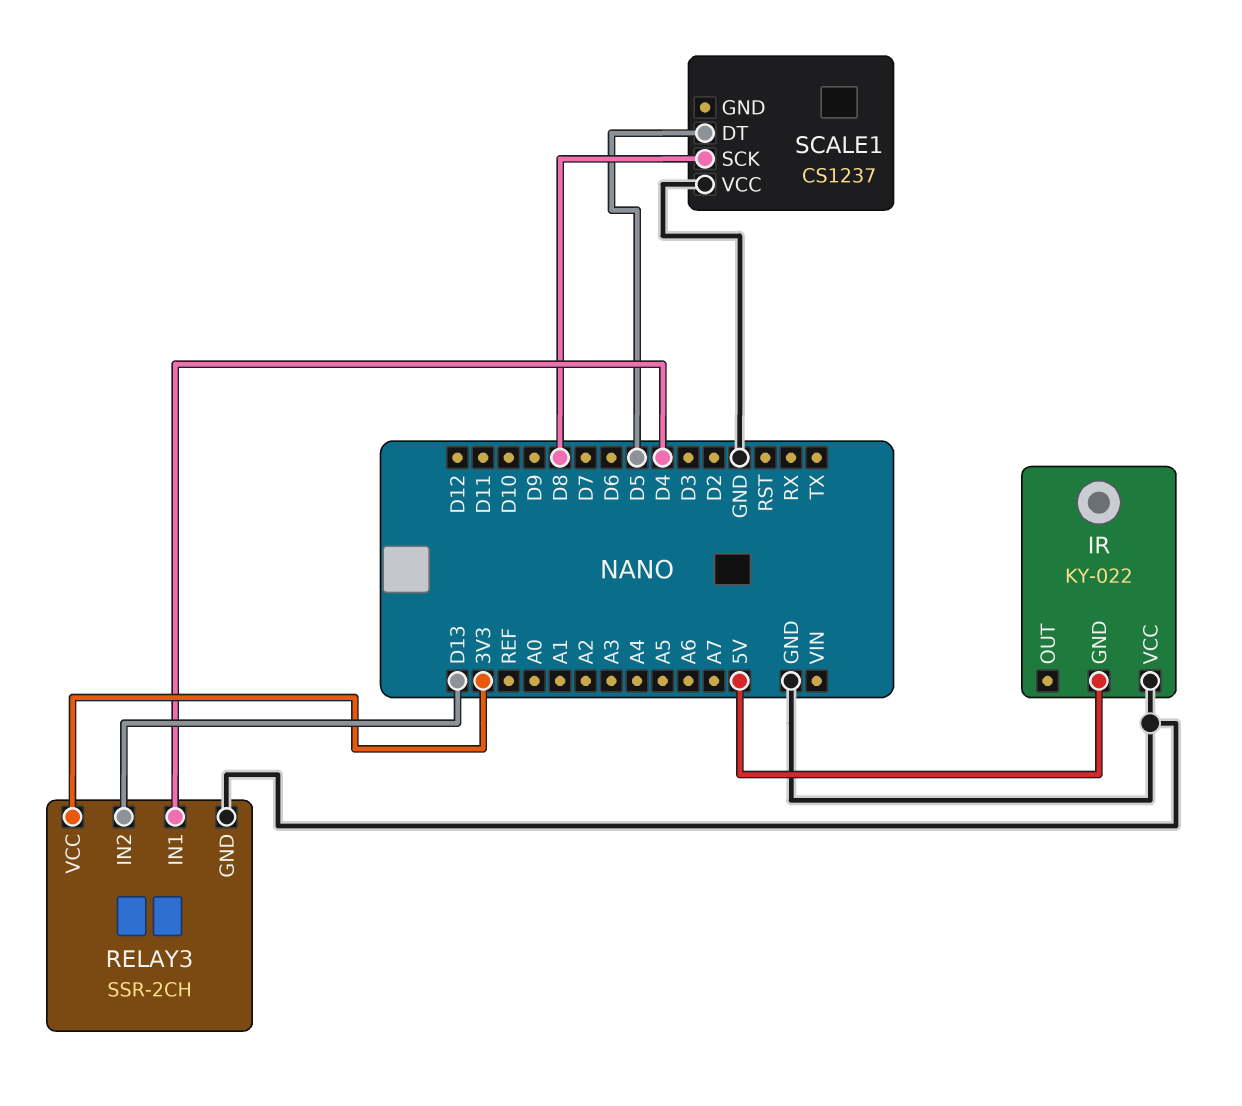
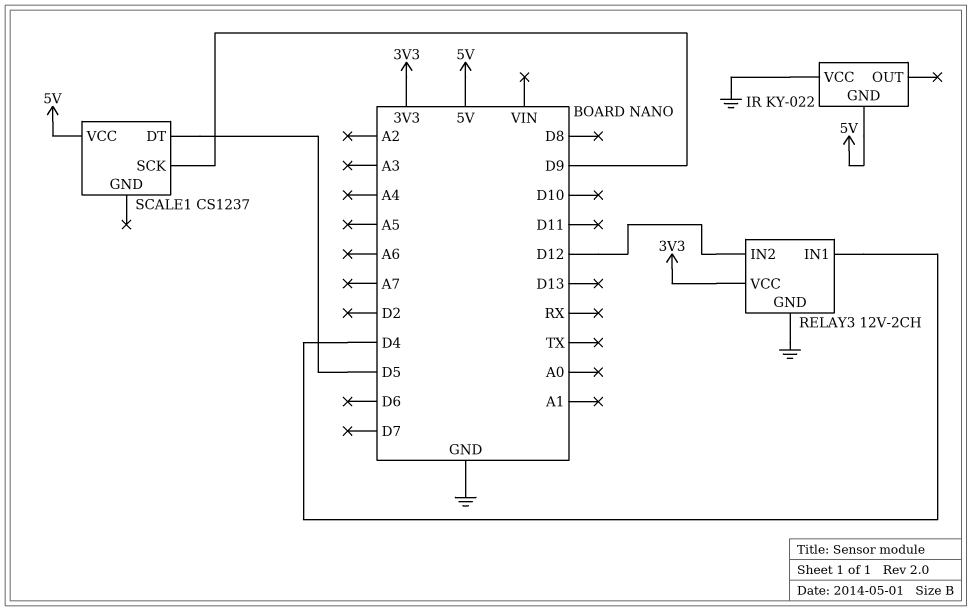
RELAY3: SSR-2CH -> 12V-2CH
RELAY3 pin IN2: D13 -> D12
SCALE1 pin SCK: D8 -> D9
SCALE1 pin VCC: GND -> 5V

